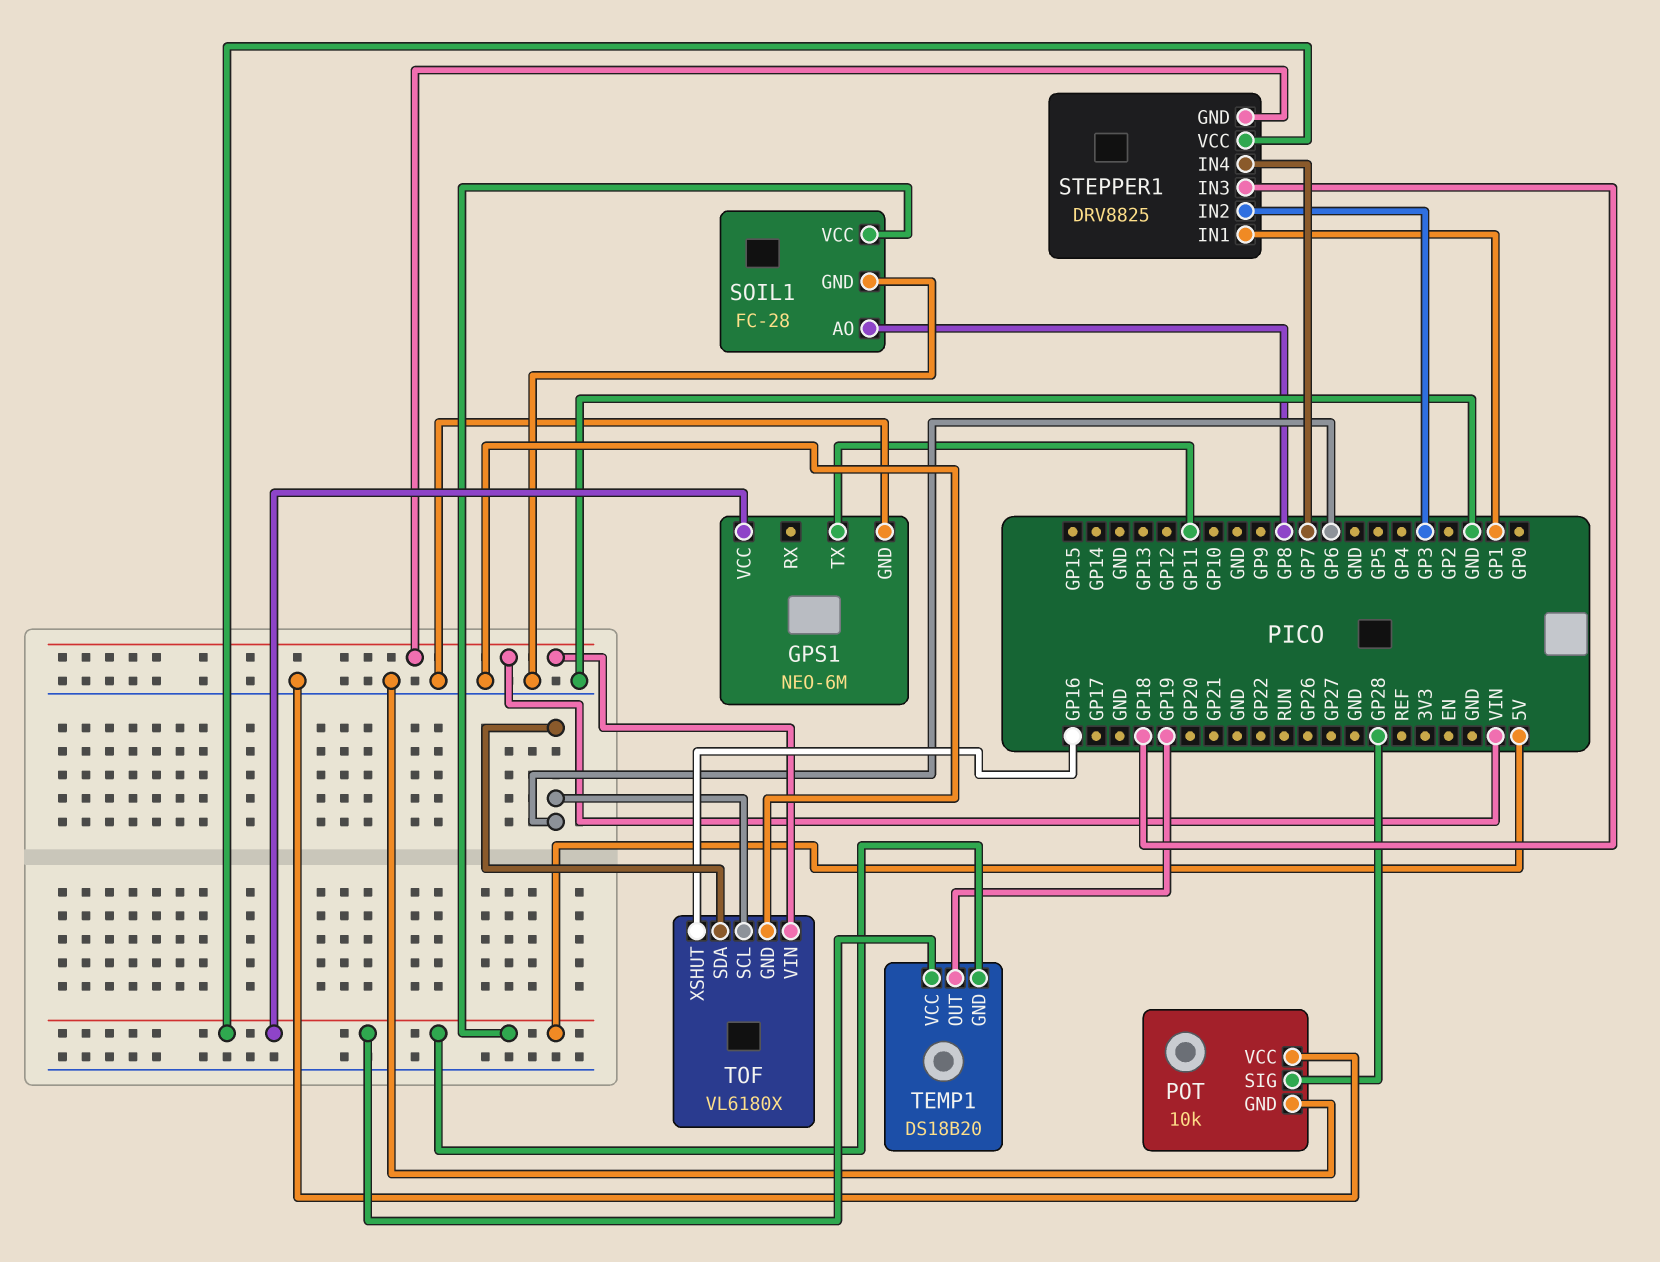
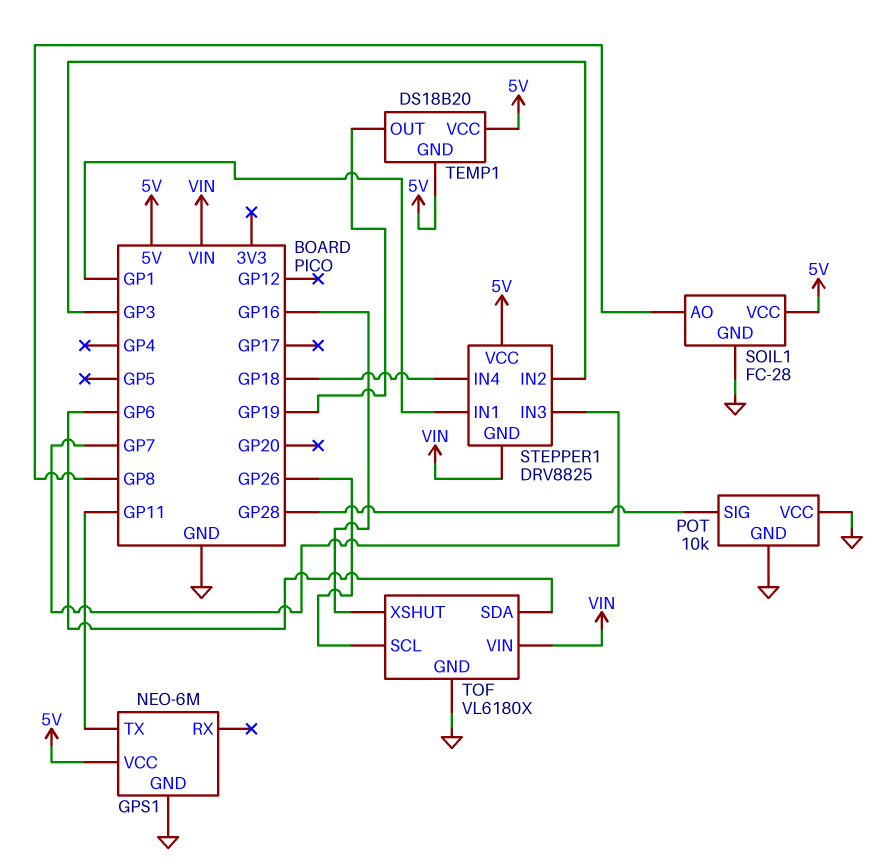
STEPPER1 pin IN3: GP18 -> GP7
STEPPER1 pin IN4: GP7 -> GP18
TOF pin SCL: GP6 -> GP26

